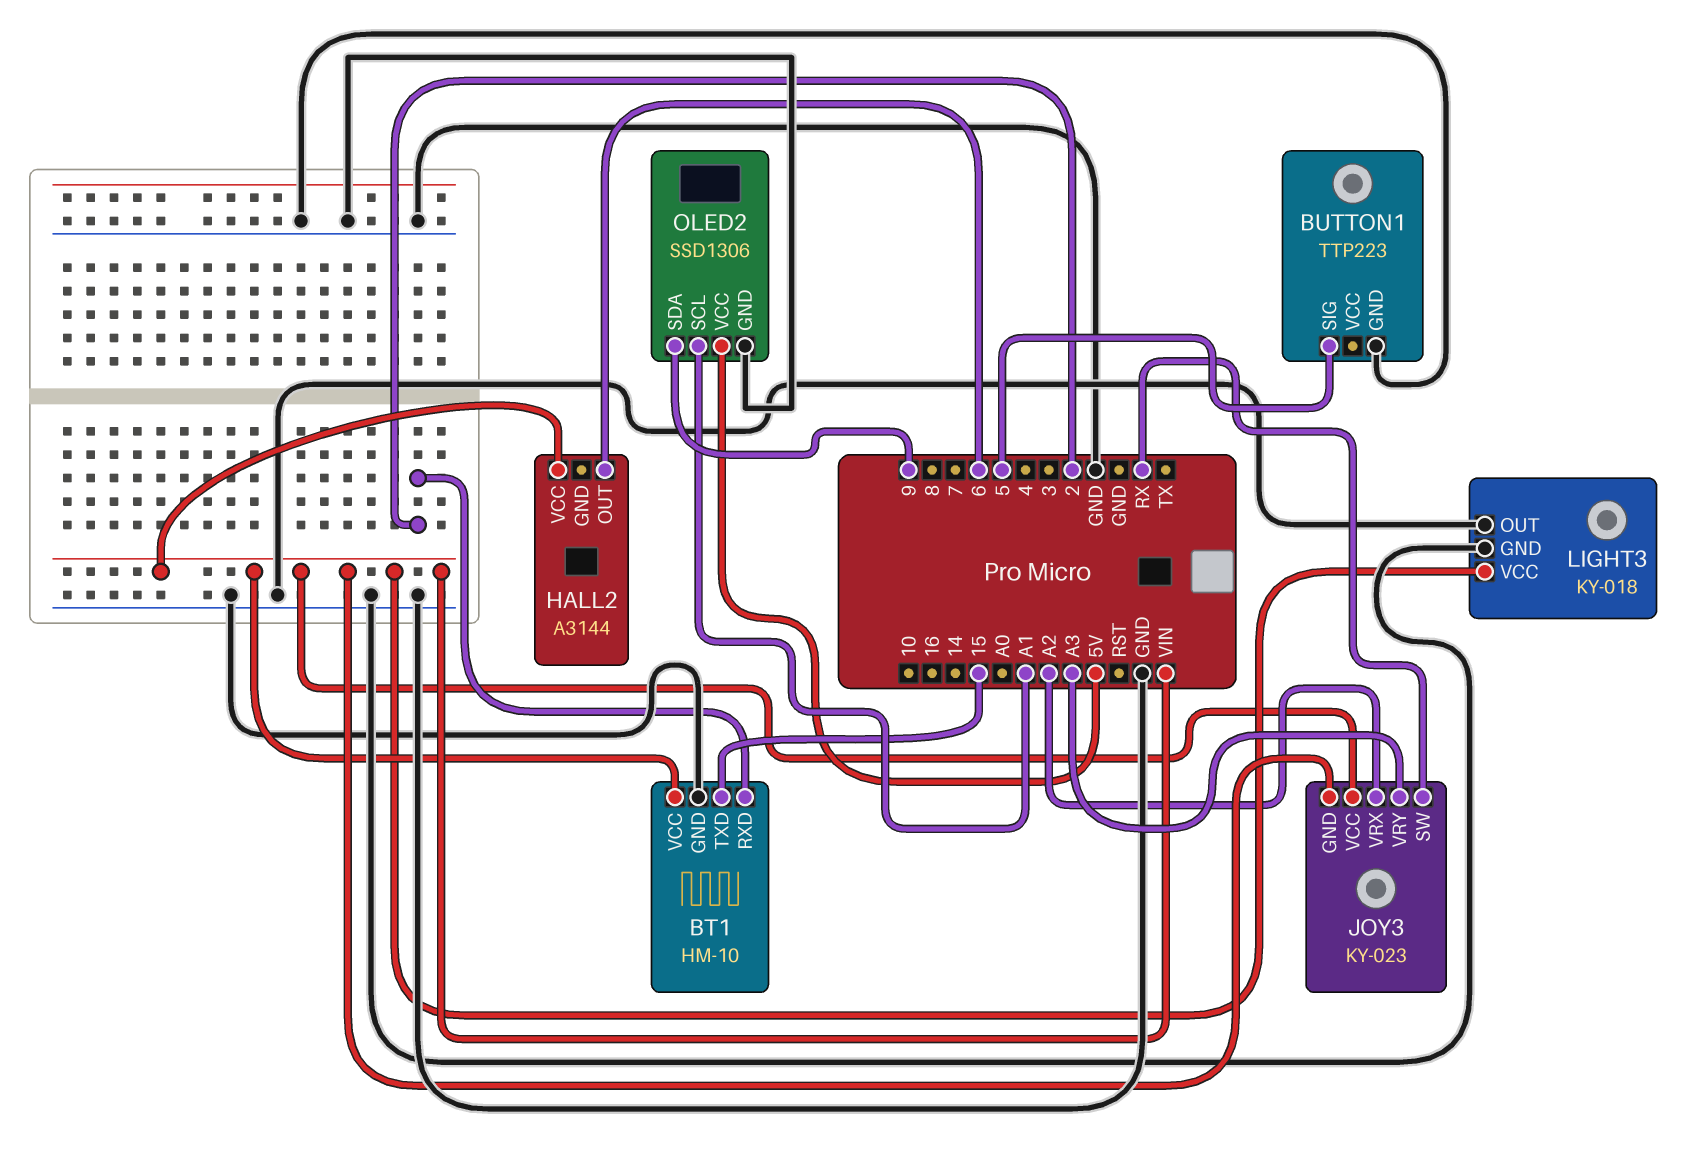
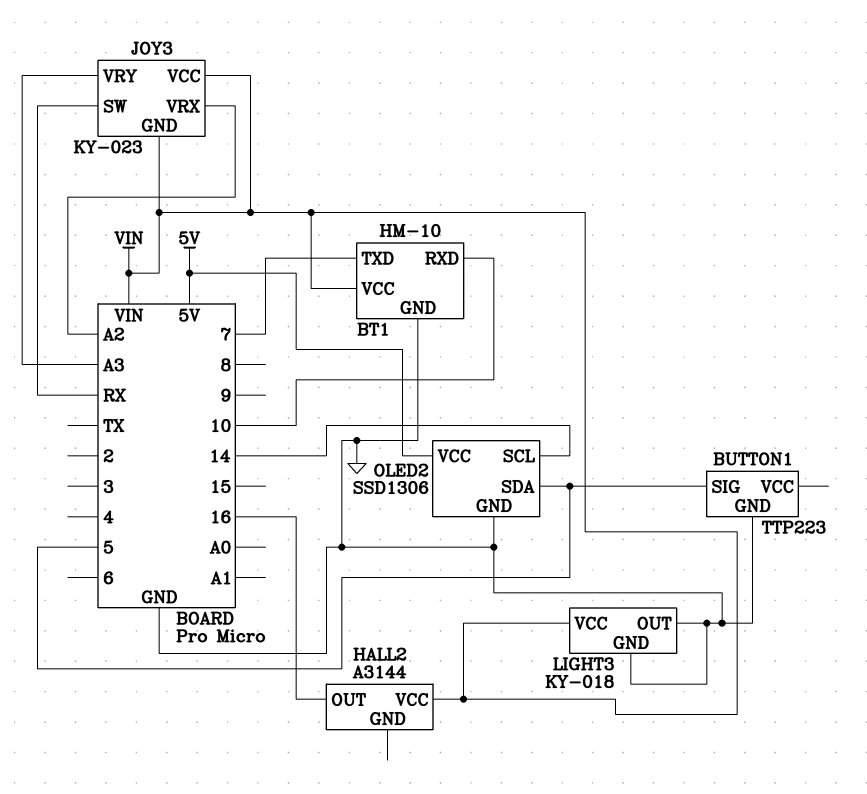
BT1 pin RXD: 2 -> 10
BT1 pin TXD: 15 -> 7
HALL2 pin OUT: 6 -> 16
OLED2 pin SCL: A1 -> 14
OLED2 pin SDA: 9 -> 5

